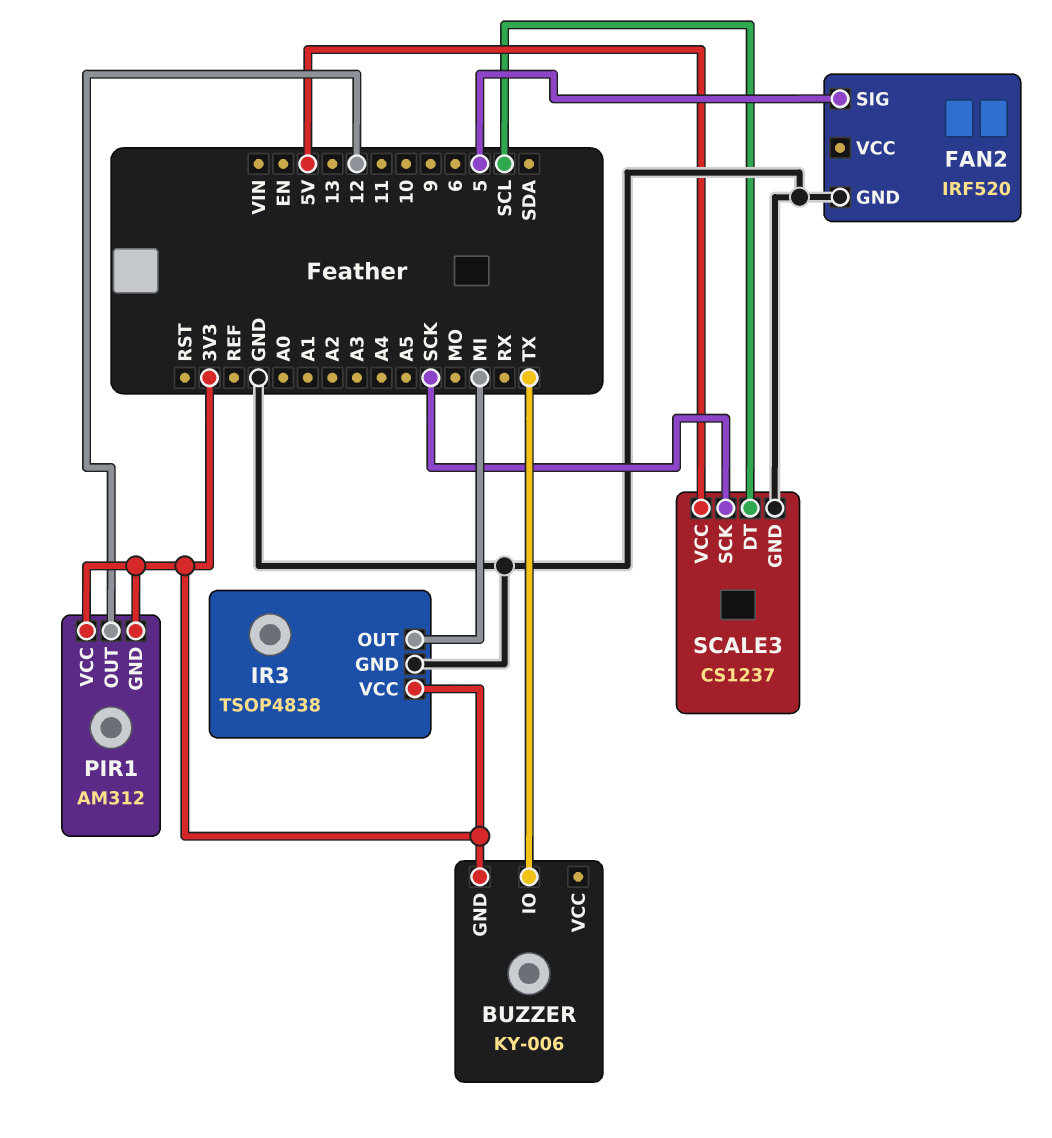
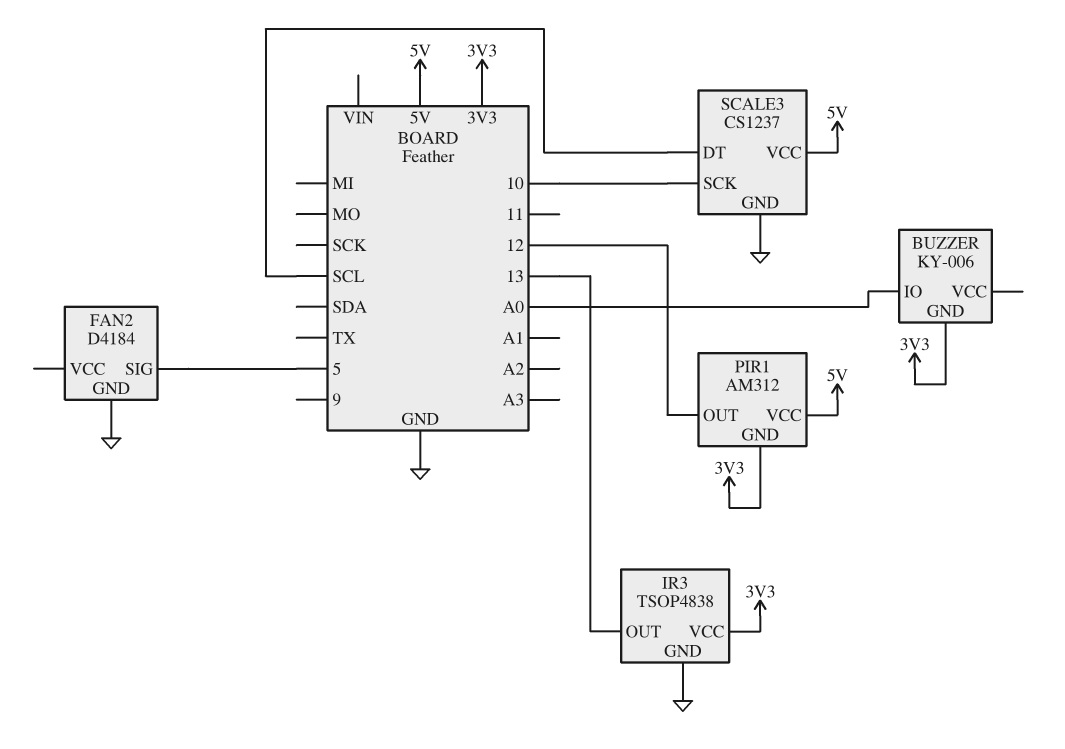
BUZZER pin IO: TX -> A0
FAN2: IRF520 -> D4184
IR3 pin OUT: MI -> 13
PIR1 pin VCC: 3V3 -> 5V
SCALE3 pin SCK: SCK -> 10

